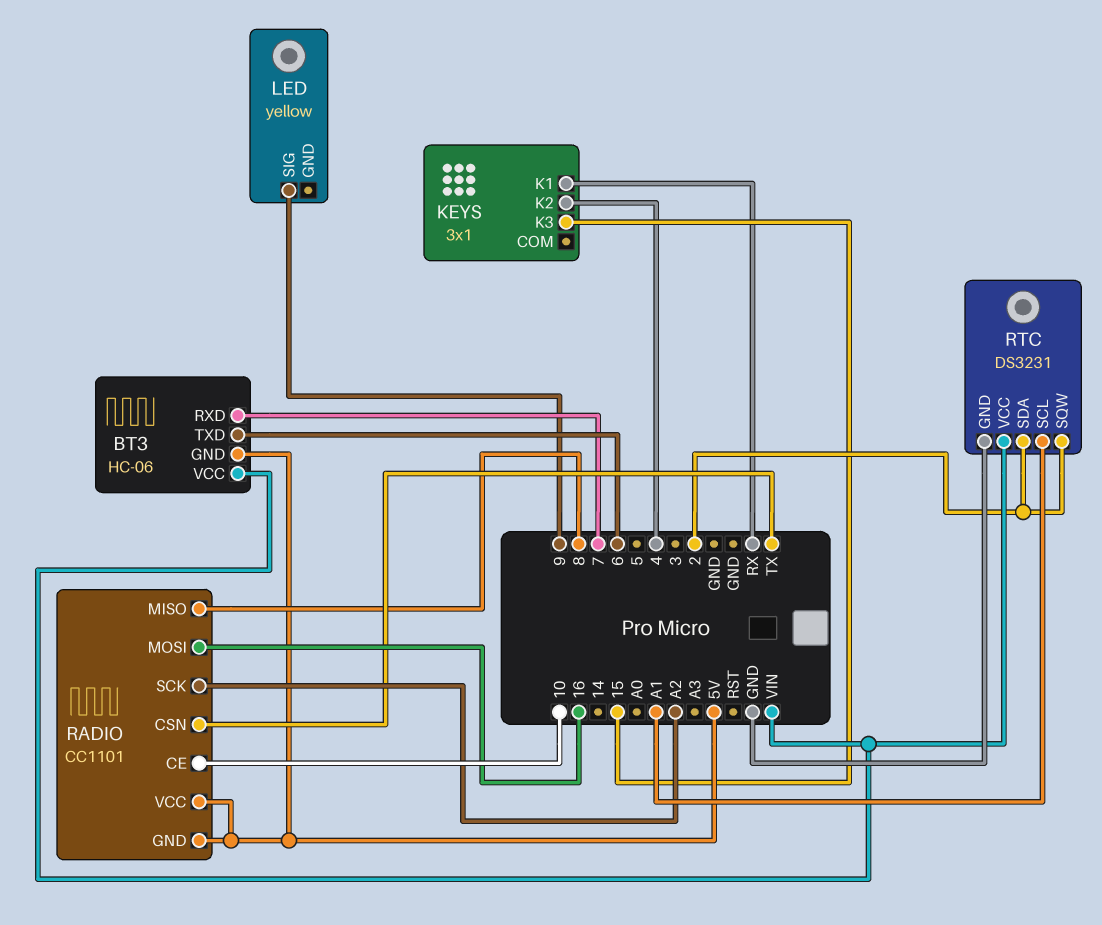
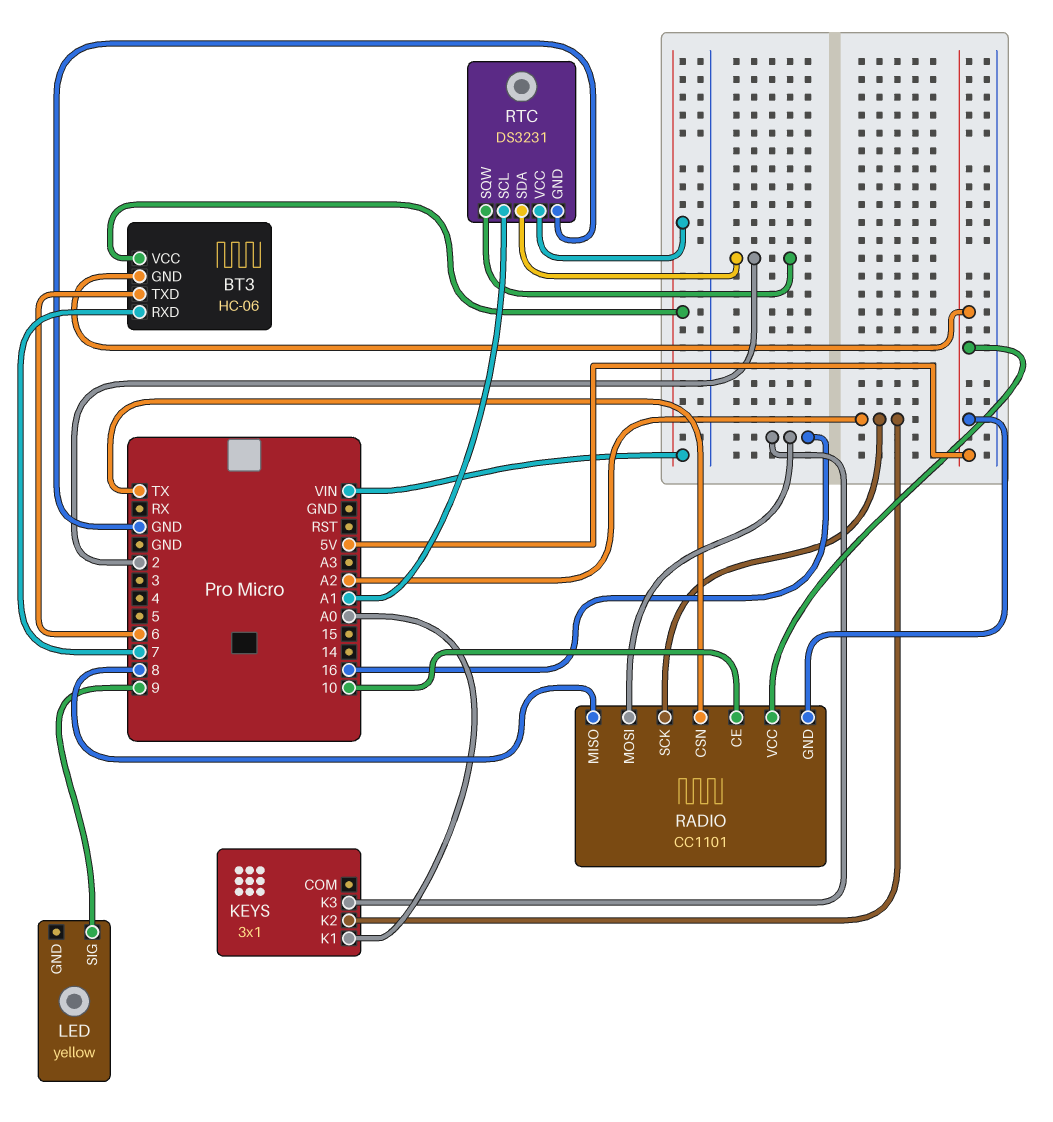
KEYS pin K1: RX -> A0
KEYS pin K2: 4 -> A2
KEYS pin K3: 15 -> 16

